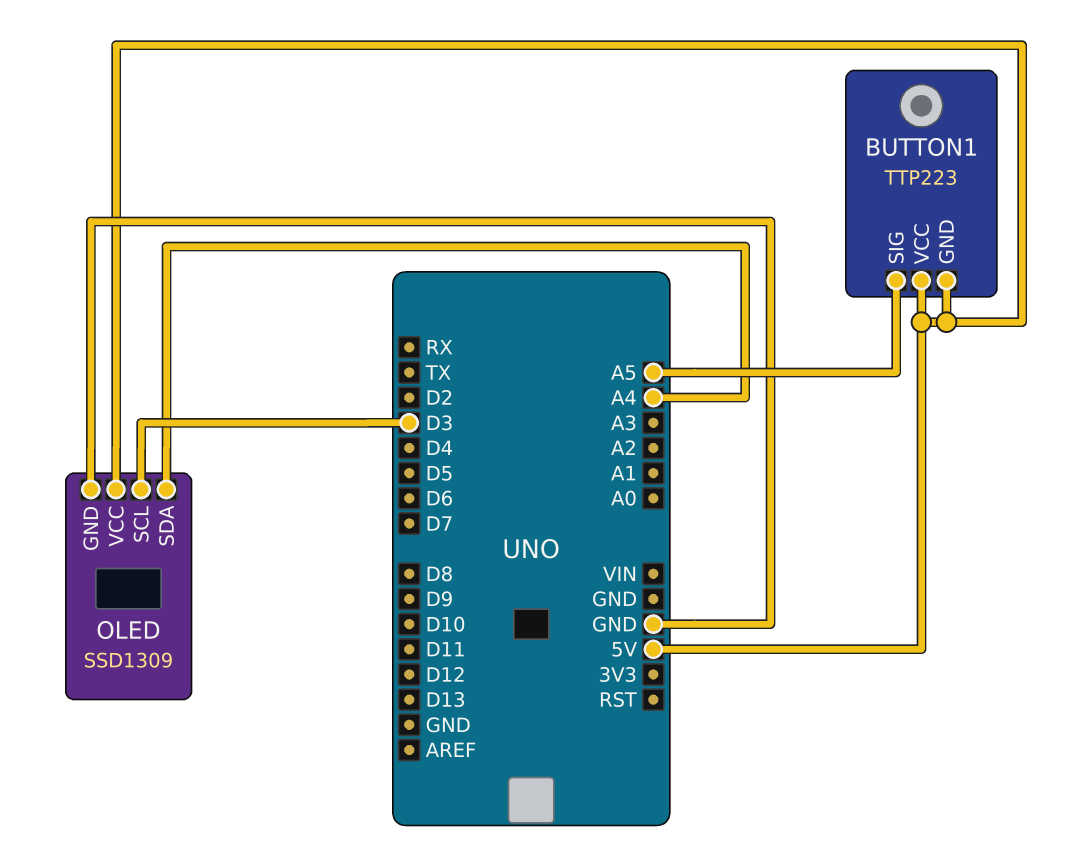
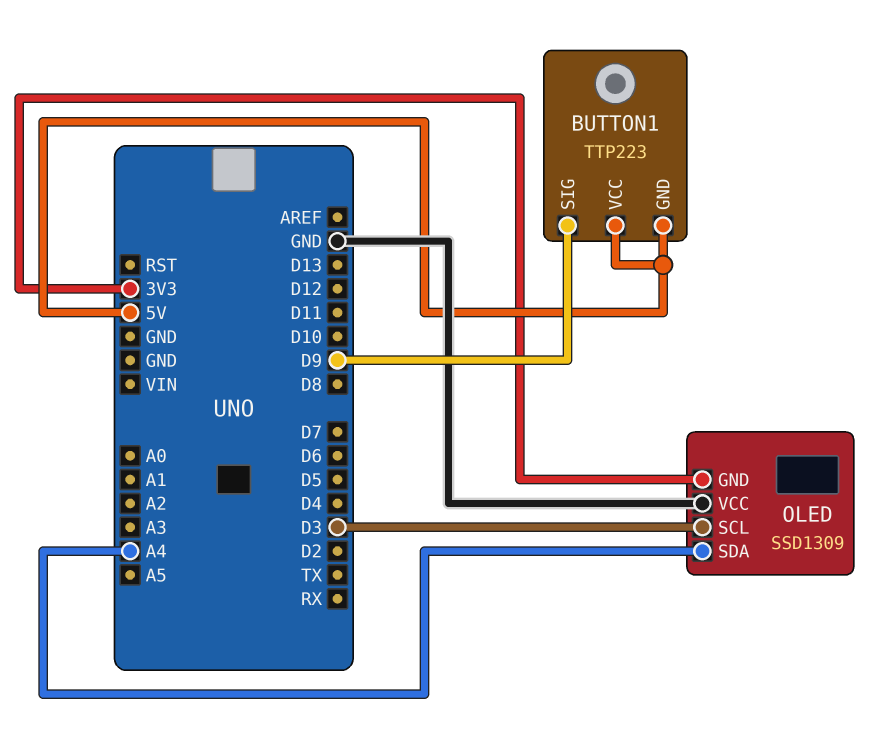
BUTTON1 pin SIG: A5 -> D9
OLED pin GND: GND -> 3V3
OLED pin VCC: 5V -> GND

